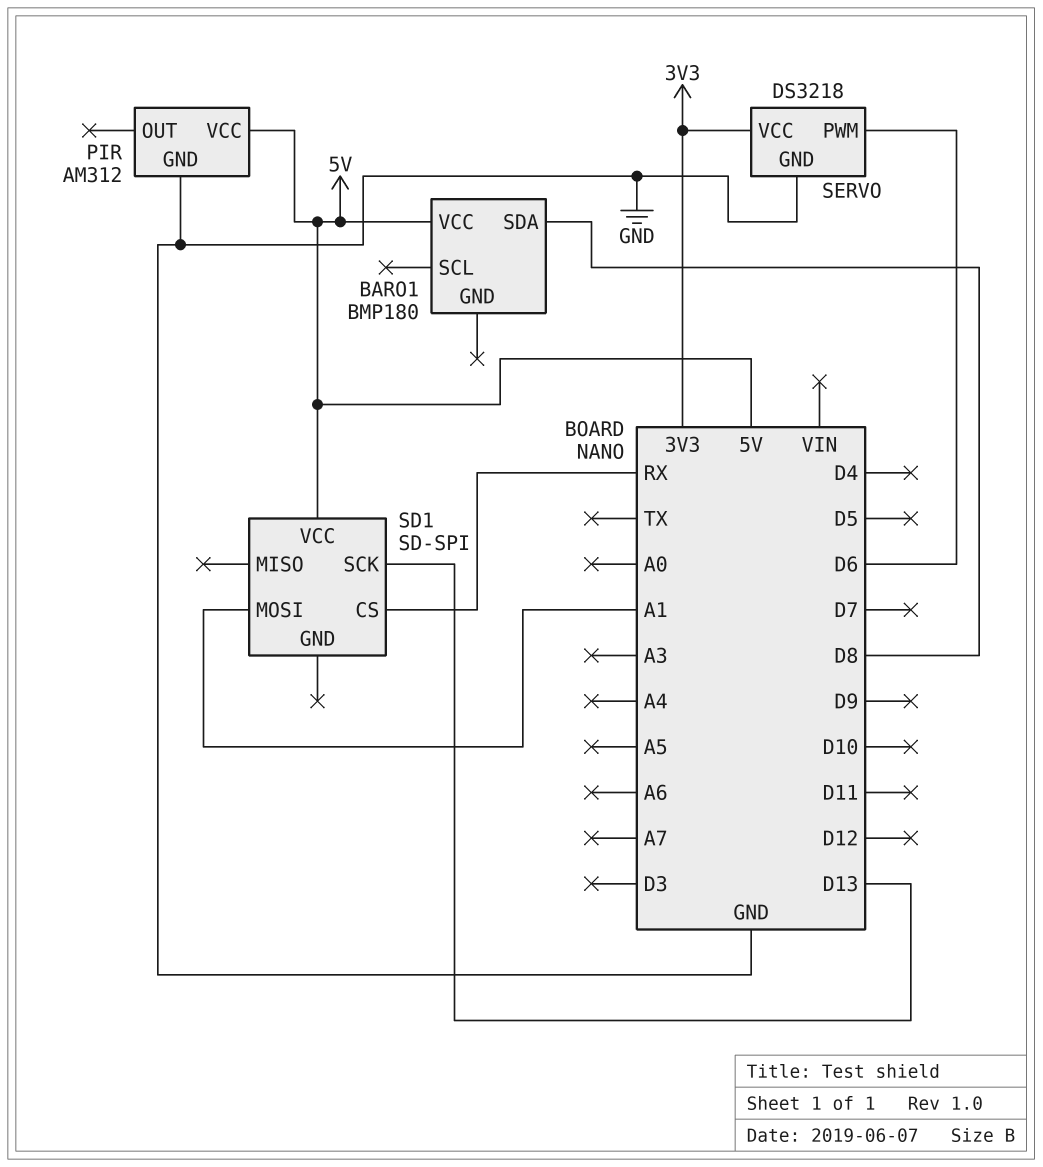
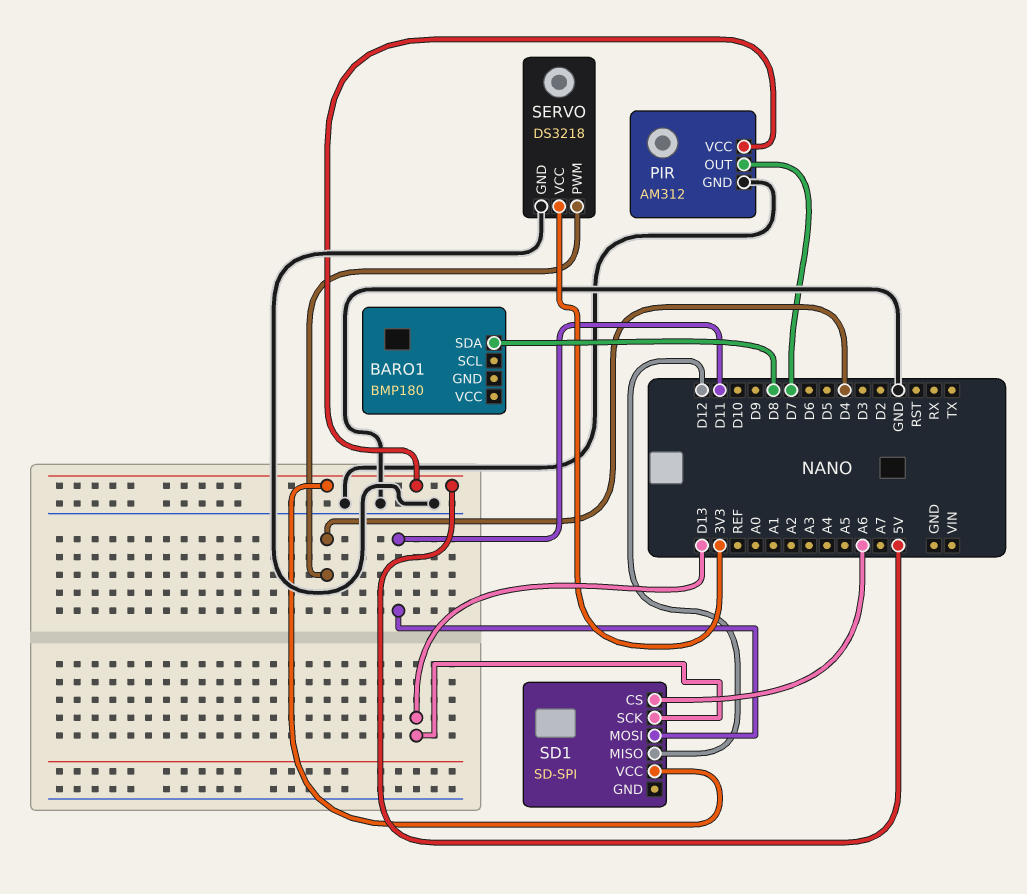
BARO1 pin VCC: 5V -> none
PIR pin OUT: none -> D7
SD1 pin CS: RX -> A6
SD1 pin MISO: none -> D12
SD1 pin MOSI: A1 -> D11
SERVO pin PWM: D6 -> D4

